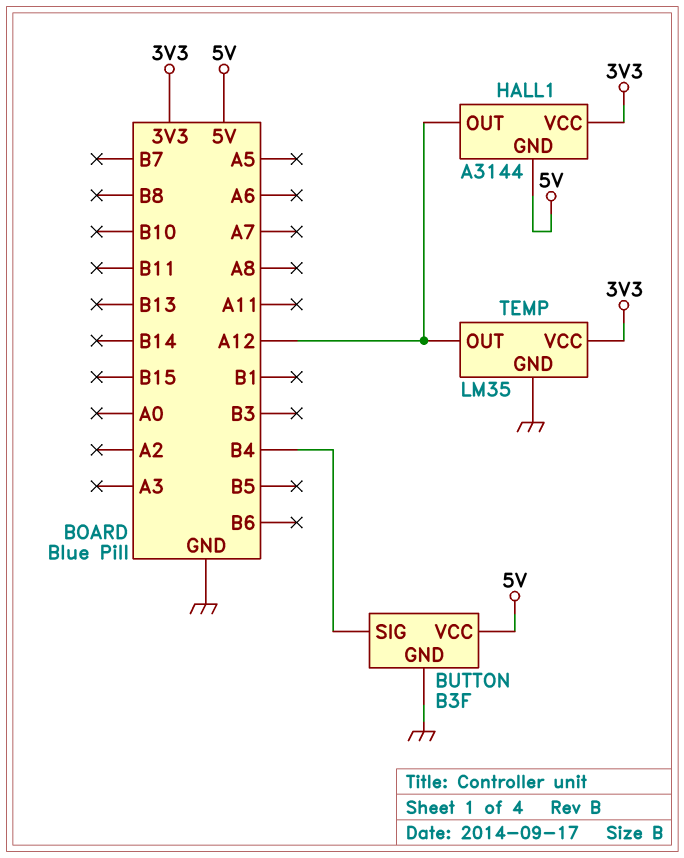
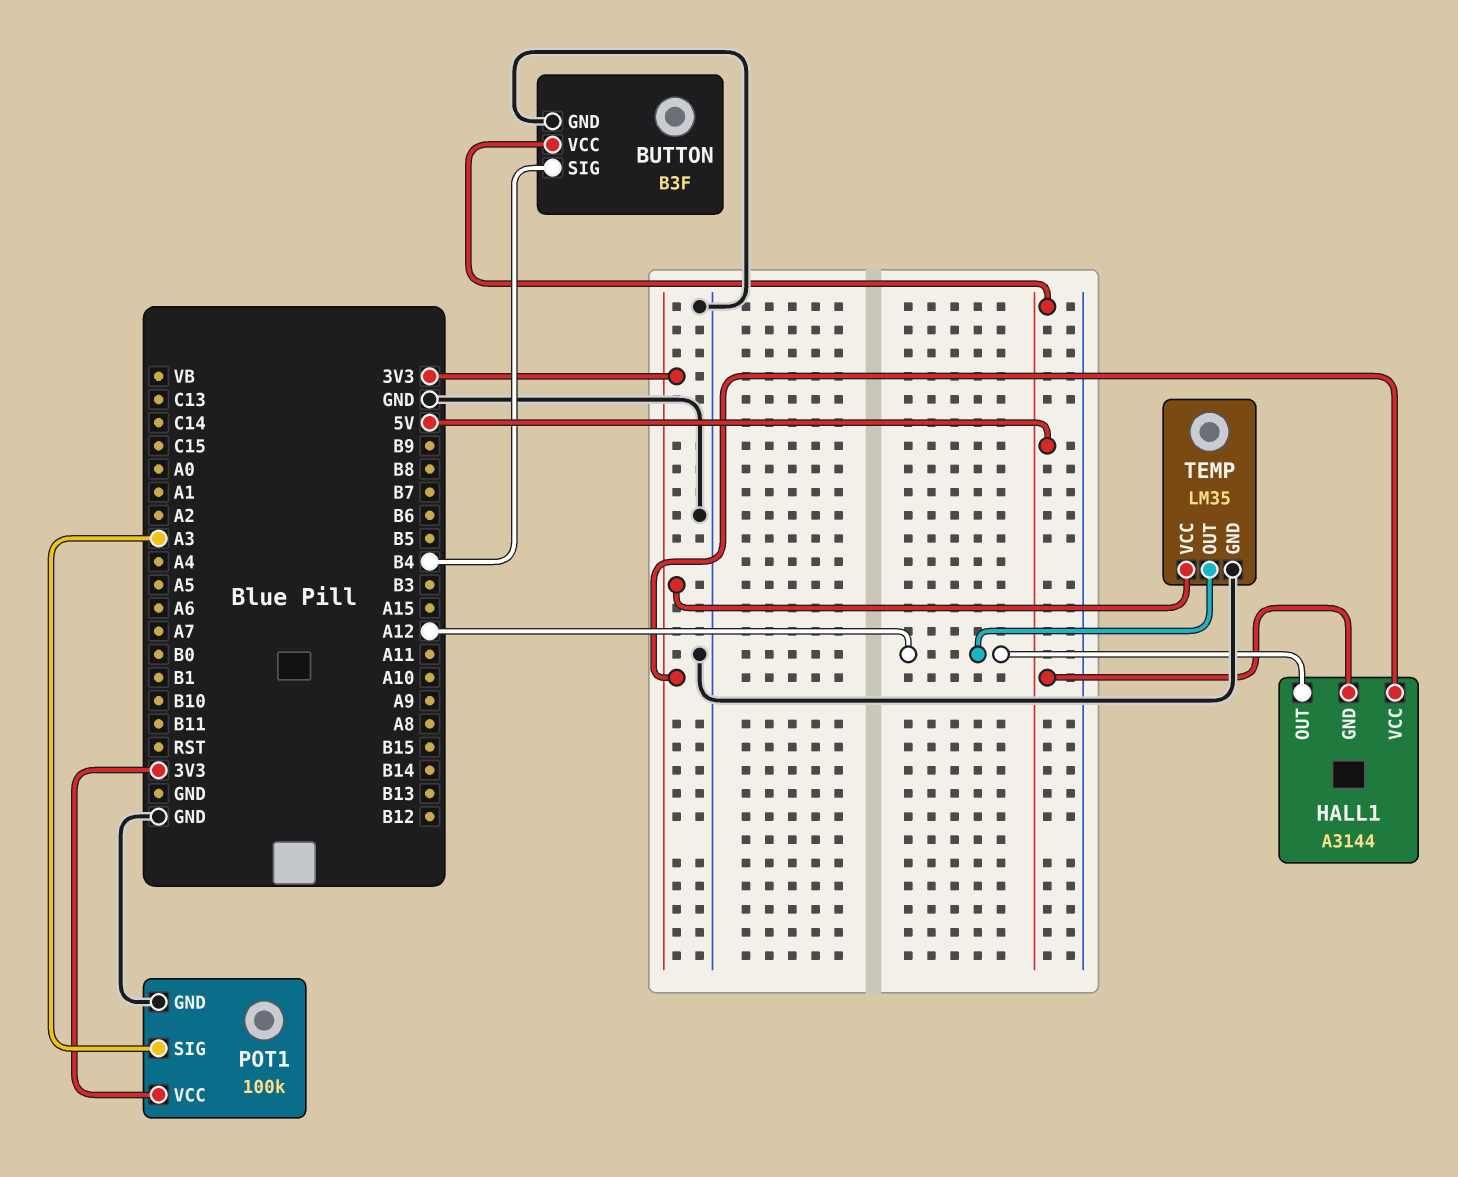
POT1: none -> 100k
POT1 pin GND: none -> GND
POT1 pin SIG: none -> A3
POT1 pin VCC: none -> 3V3

